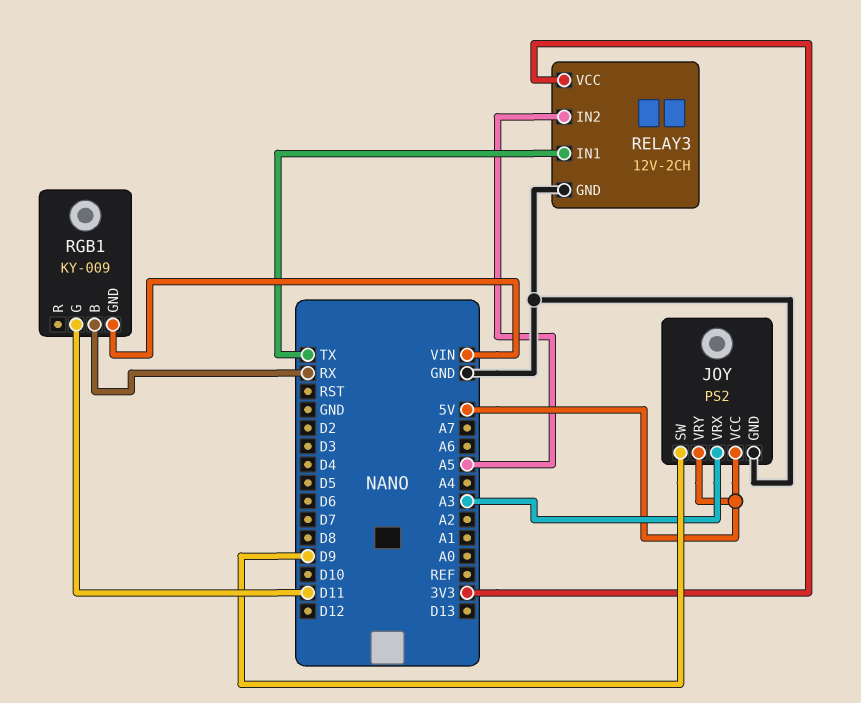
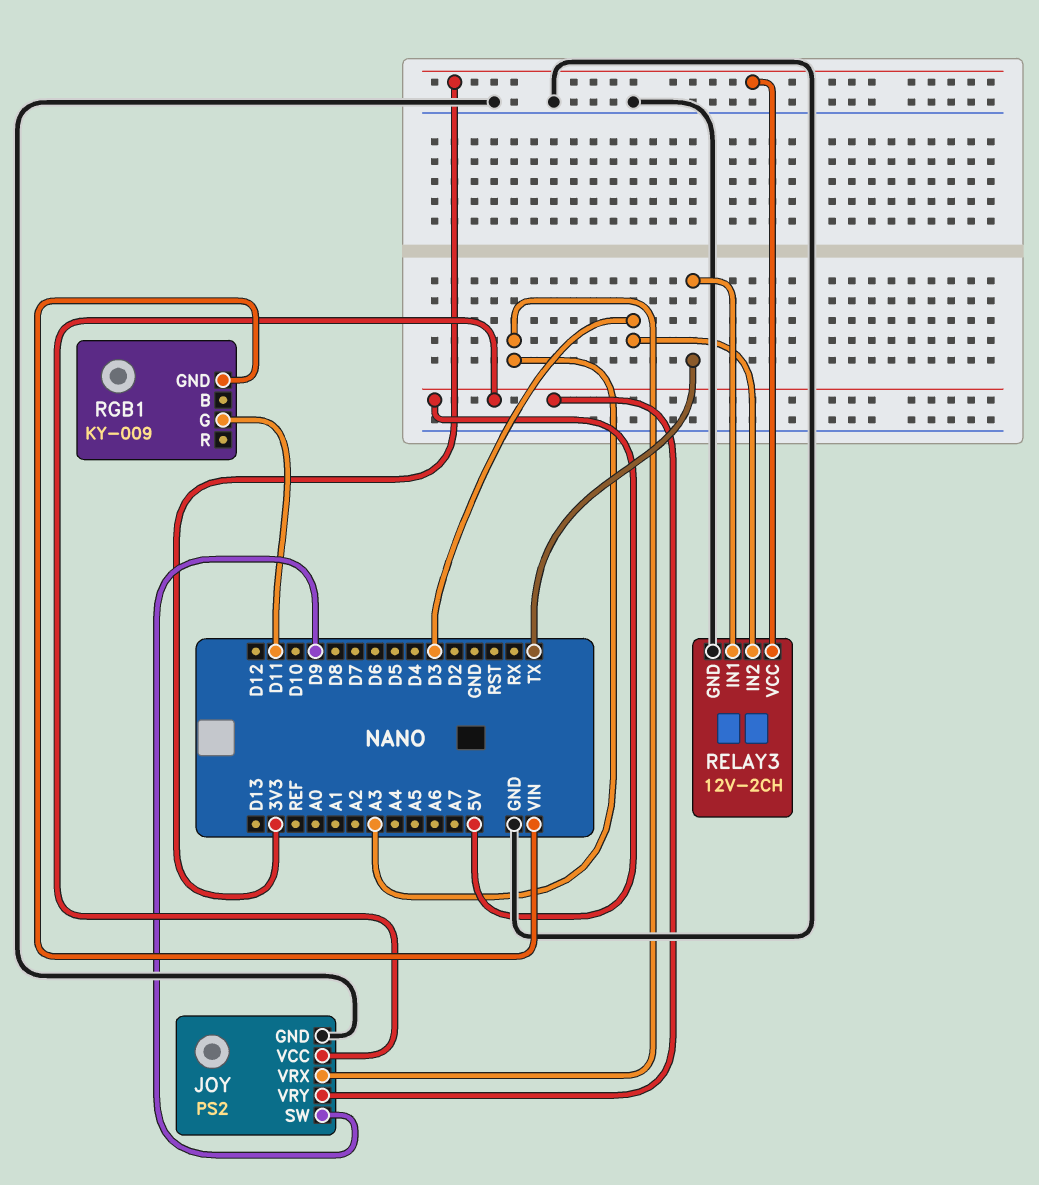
RELAY3 pin IN2: A5 -> D3
RGB1 pin B: RX -> none

